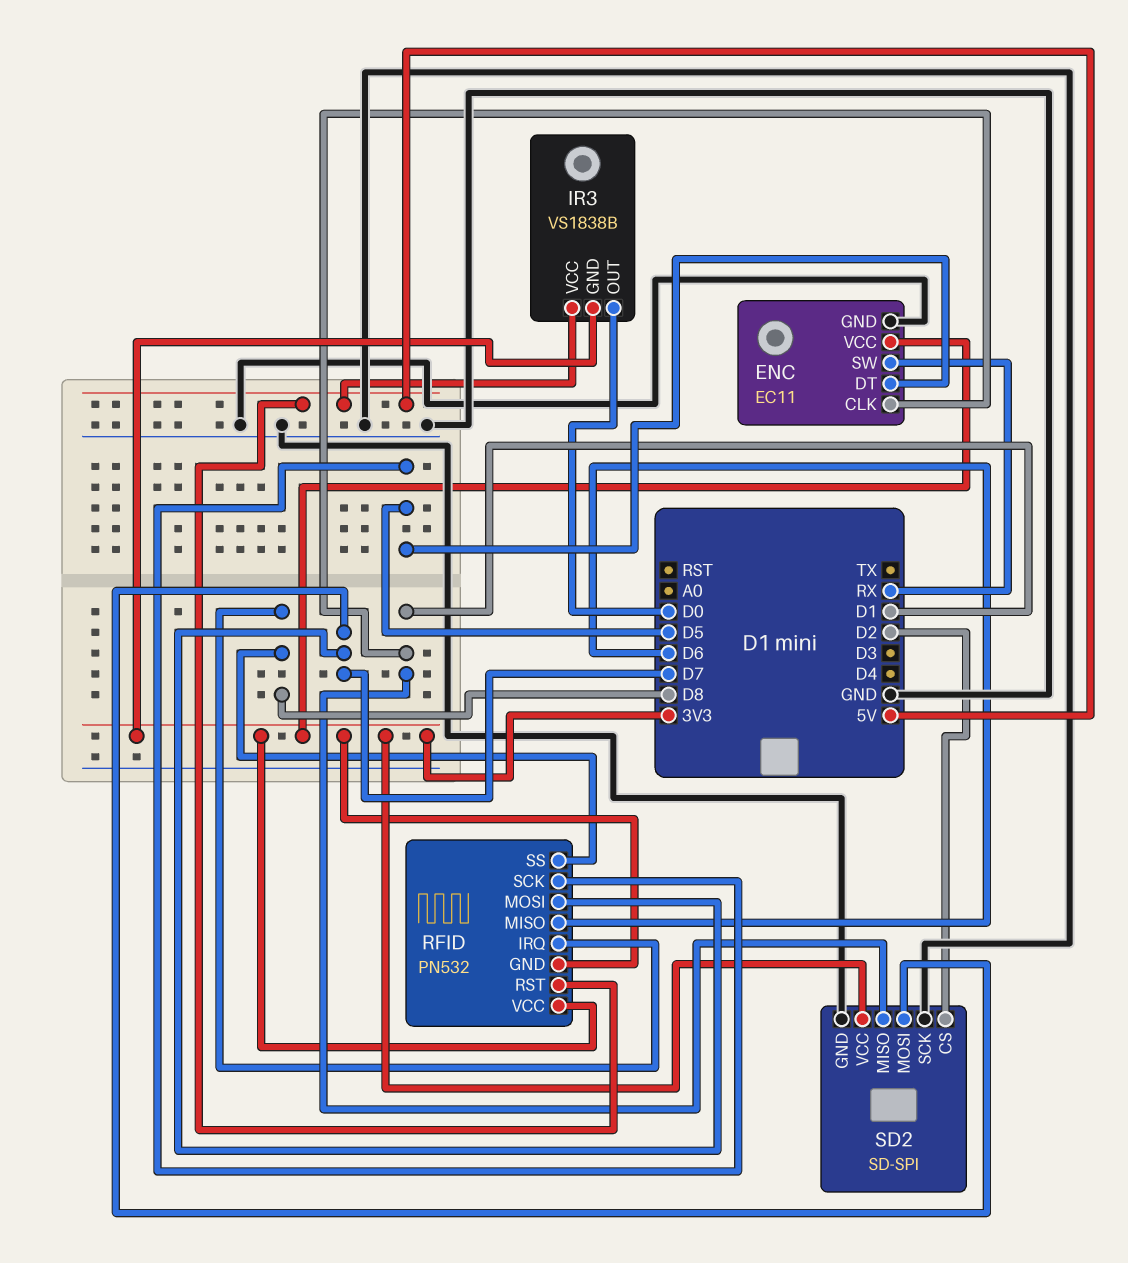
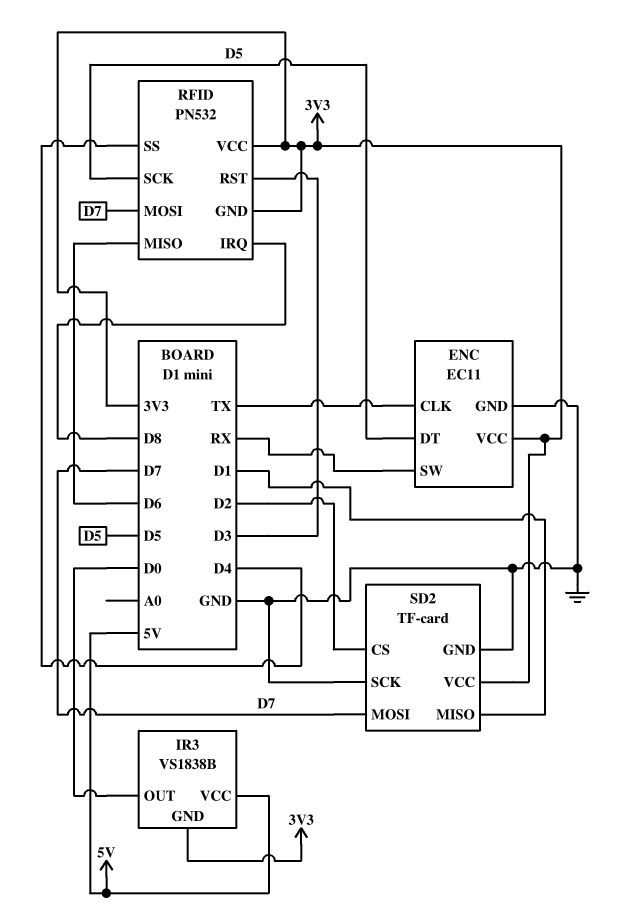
ENC pin CLK: D1 -> TX
RFID pin RST: 5V -> D3
RFID pin SS: D8 -> D4
SD2: SD-SPI -> TF-card

